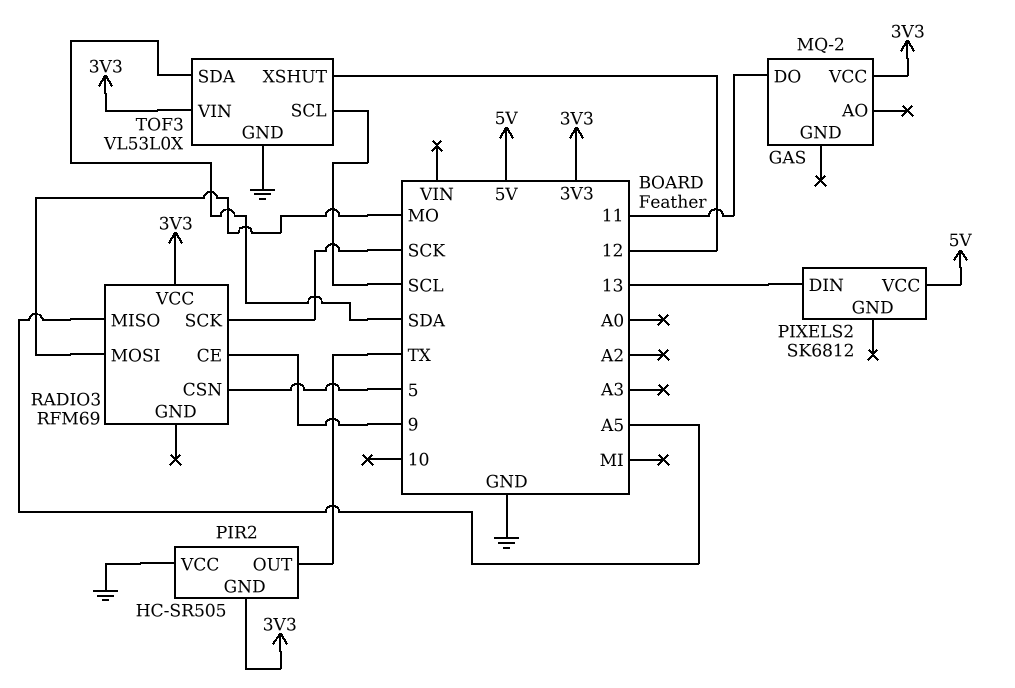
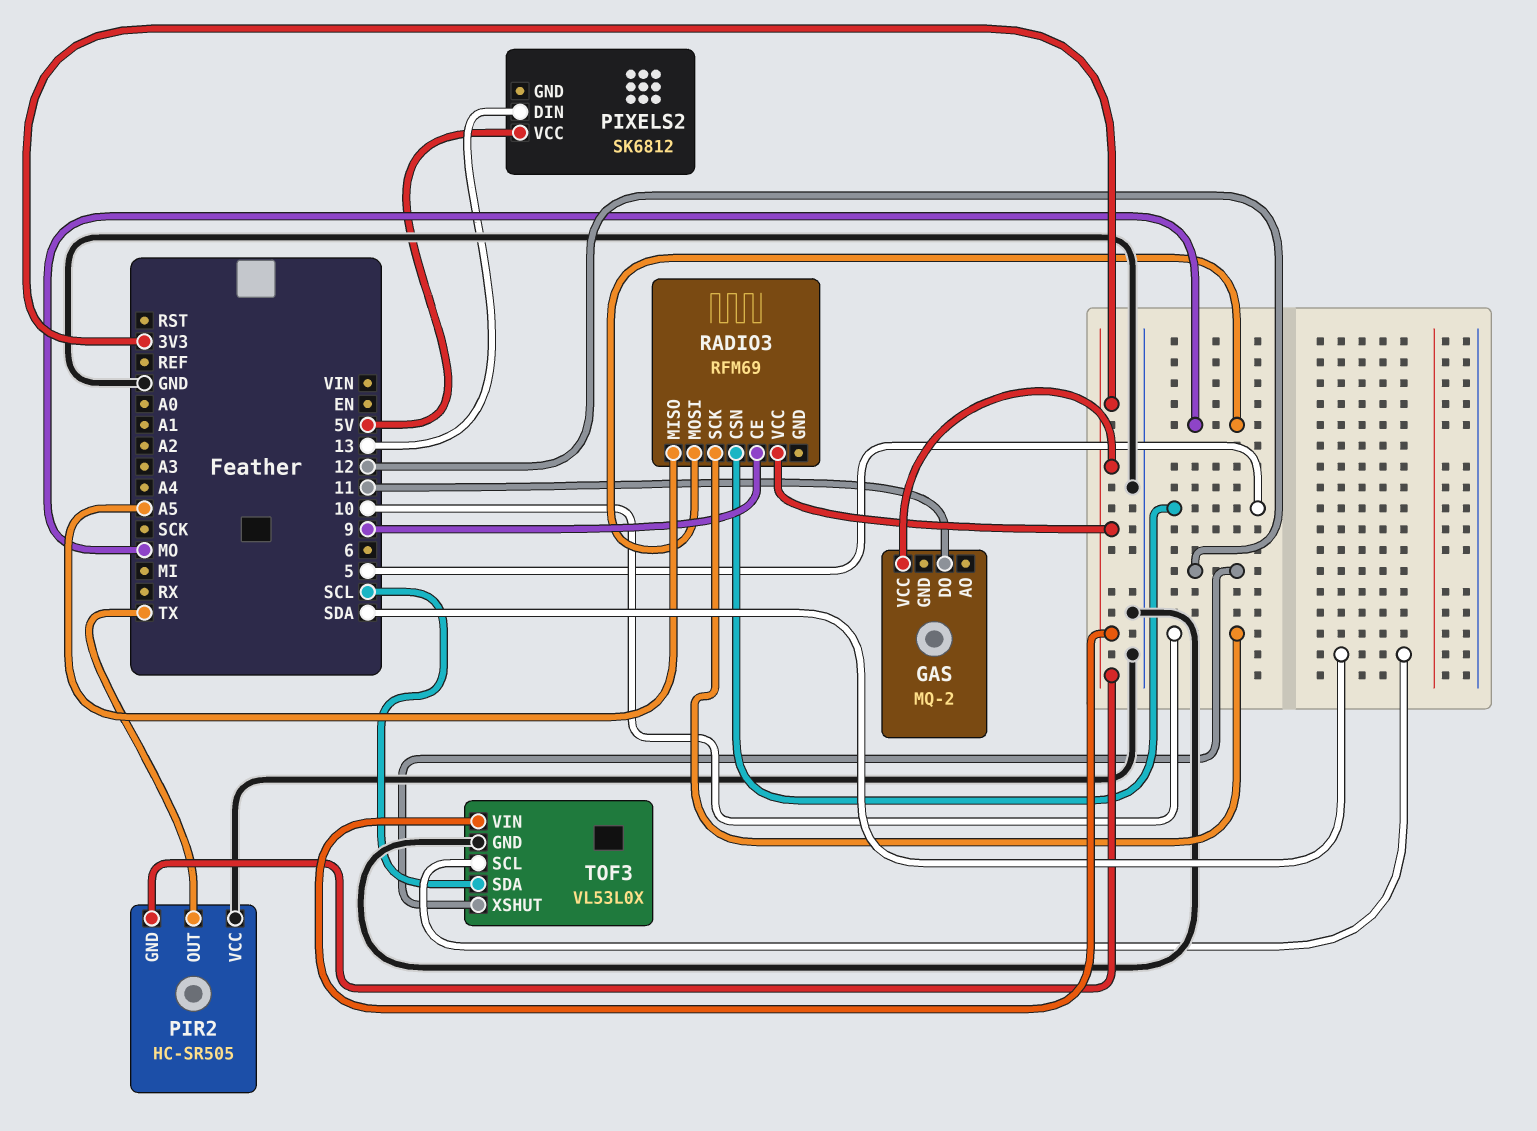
RADIO3 pin SCK: SCK -> 10
TOF3 pin SCL: SCL -> SDA
TOF3 pin SDA: SDA -> SCL

